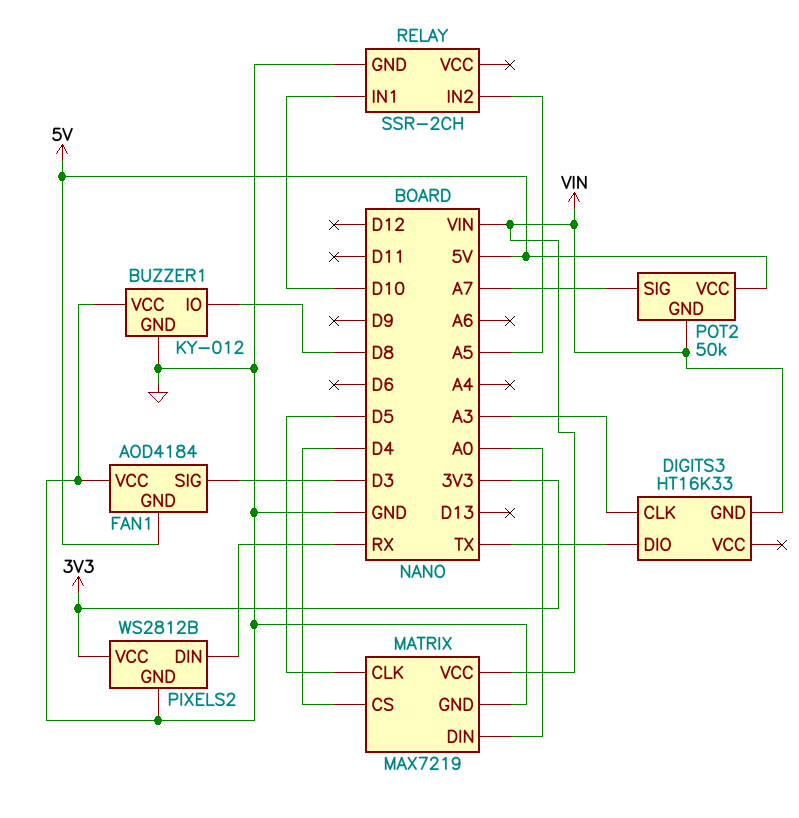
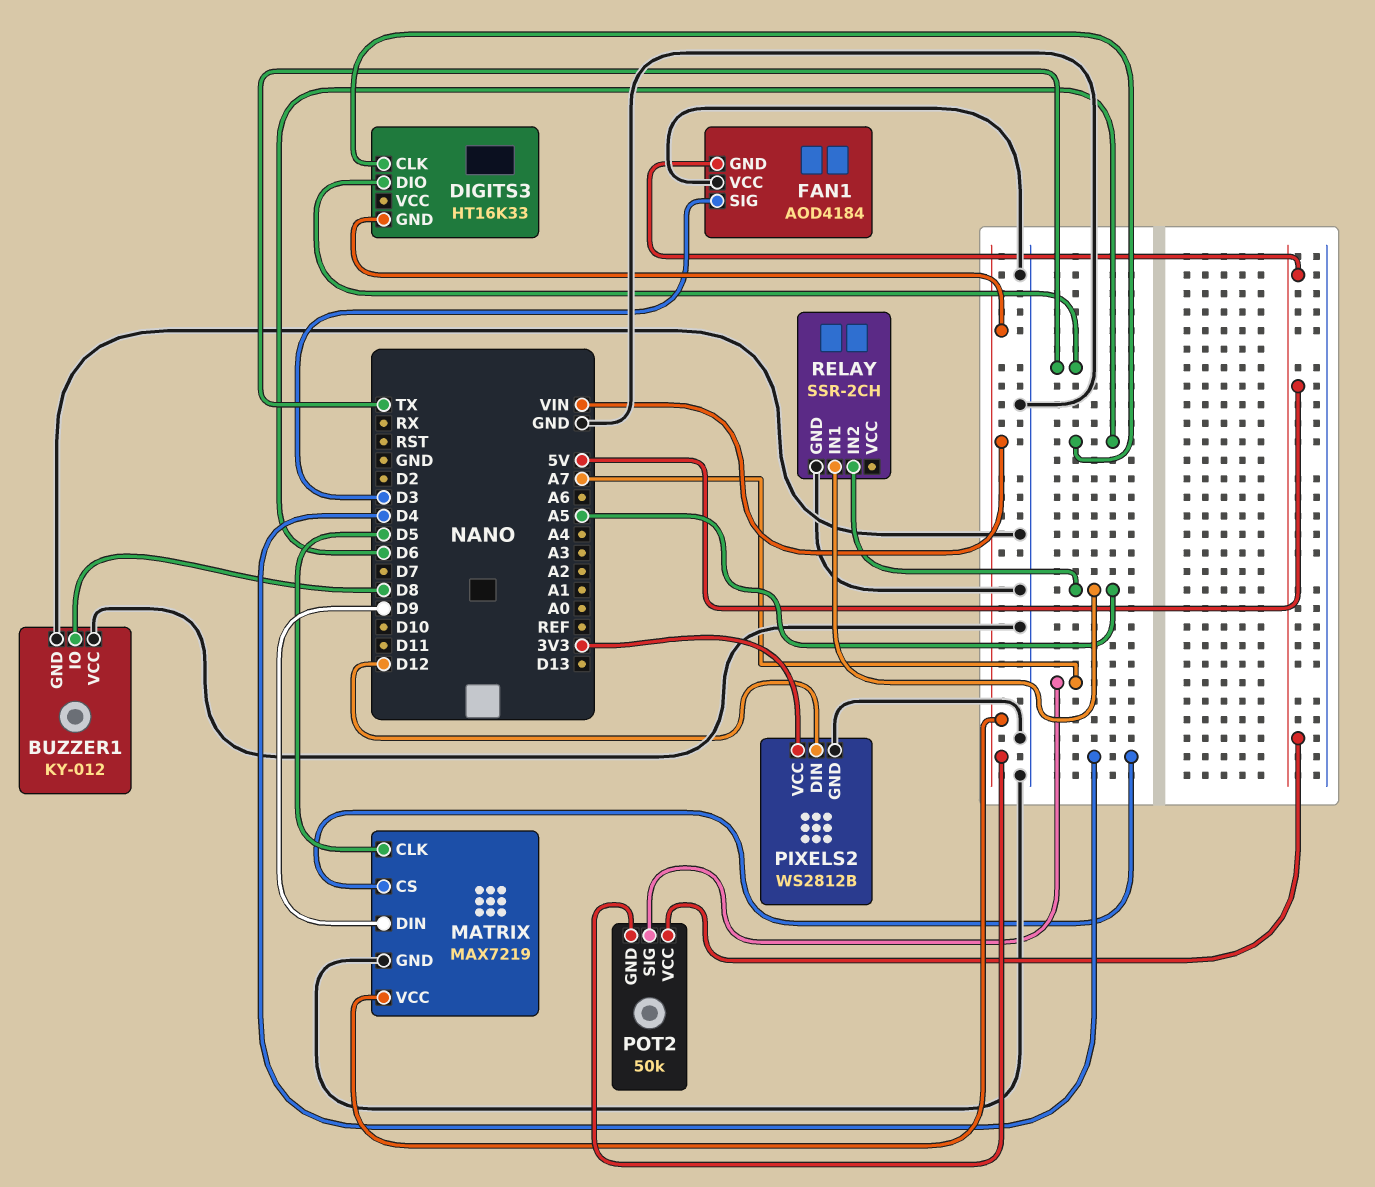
DIGITS3 pin CLK: A3 -> D6
MATRIX pin DIN: A0 -> D9
PIXELS2 pin DIN: RX -> D12
RELAY pin IN1: D10 -> A5

